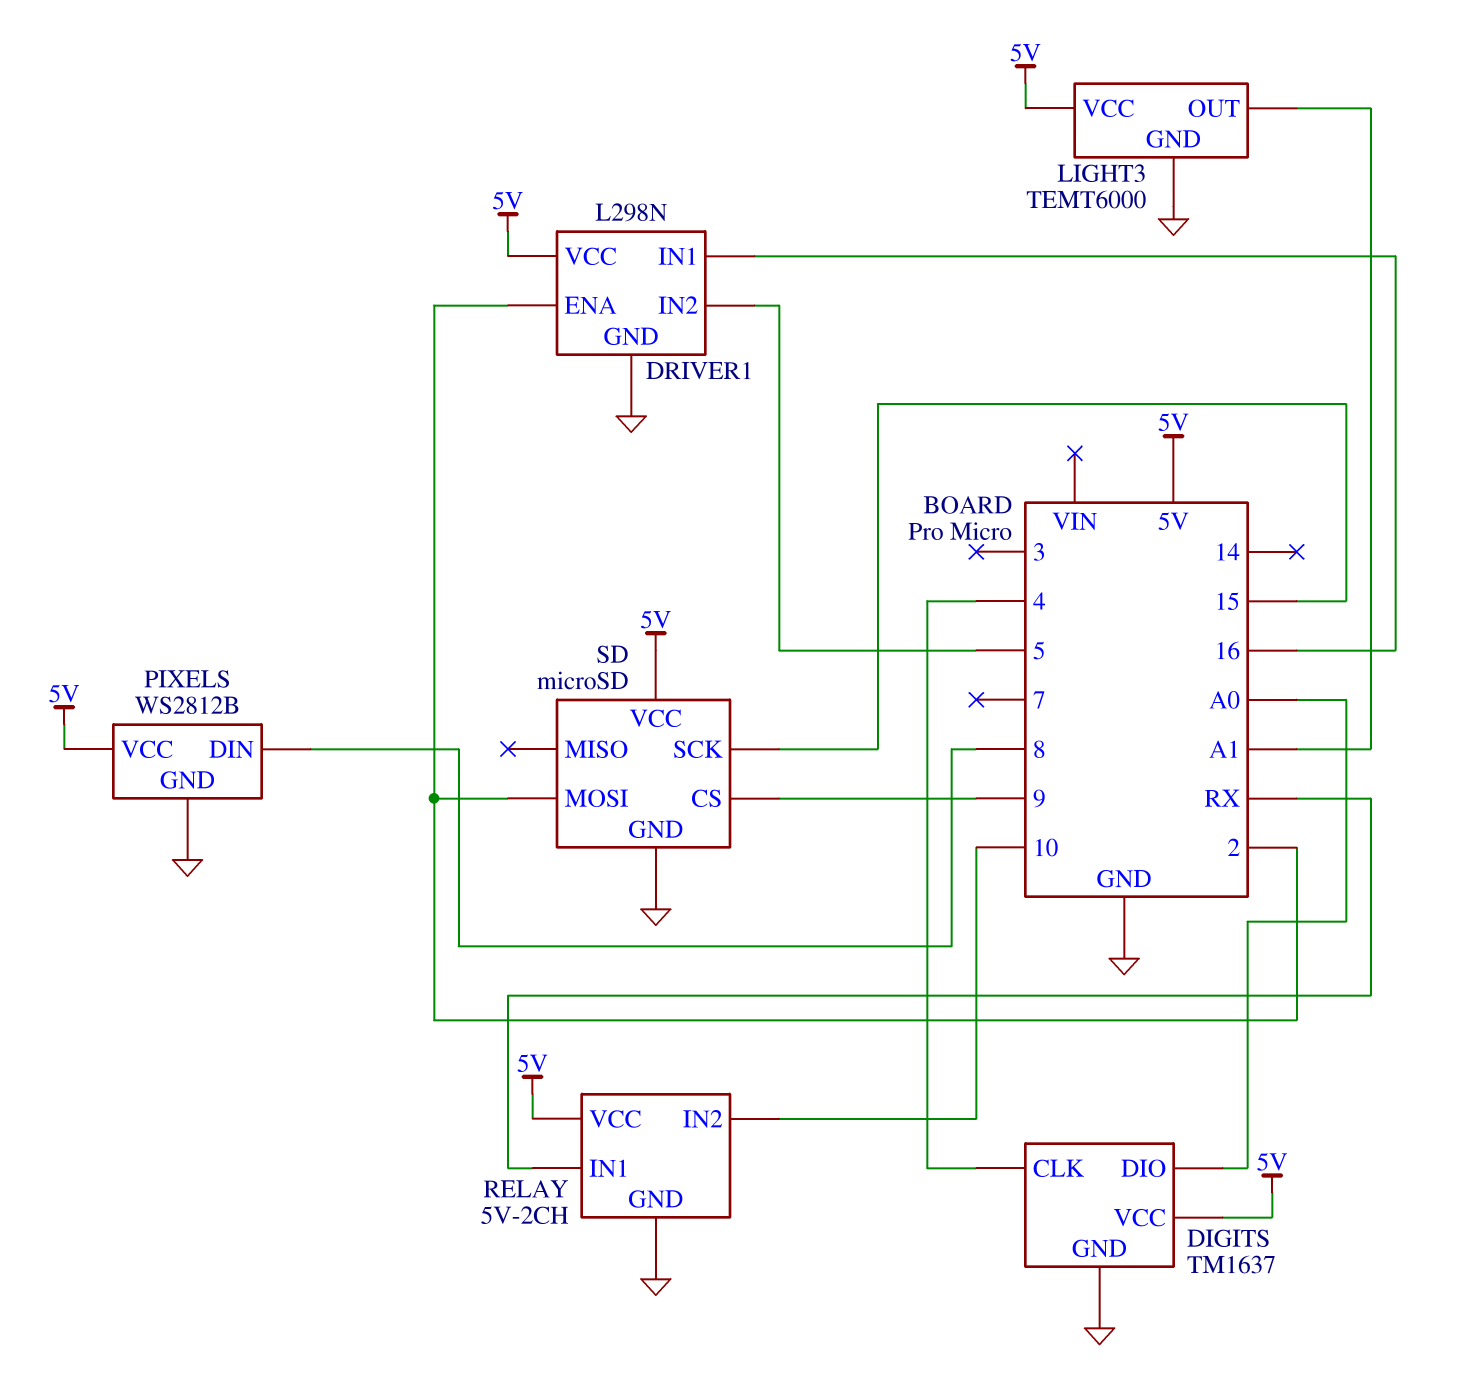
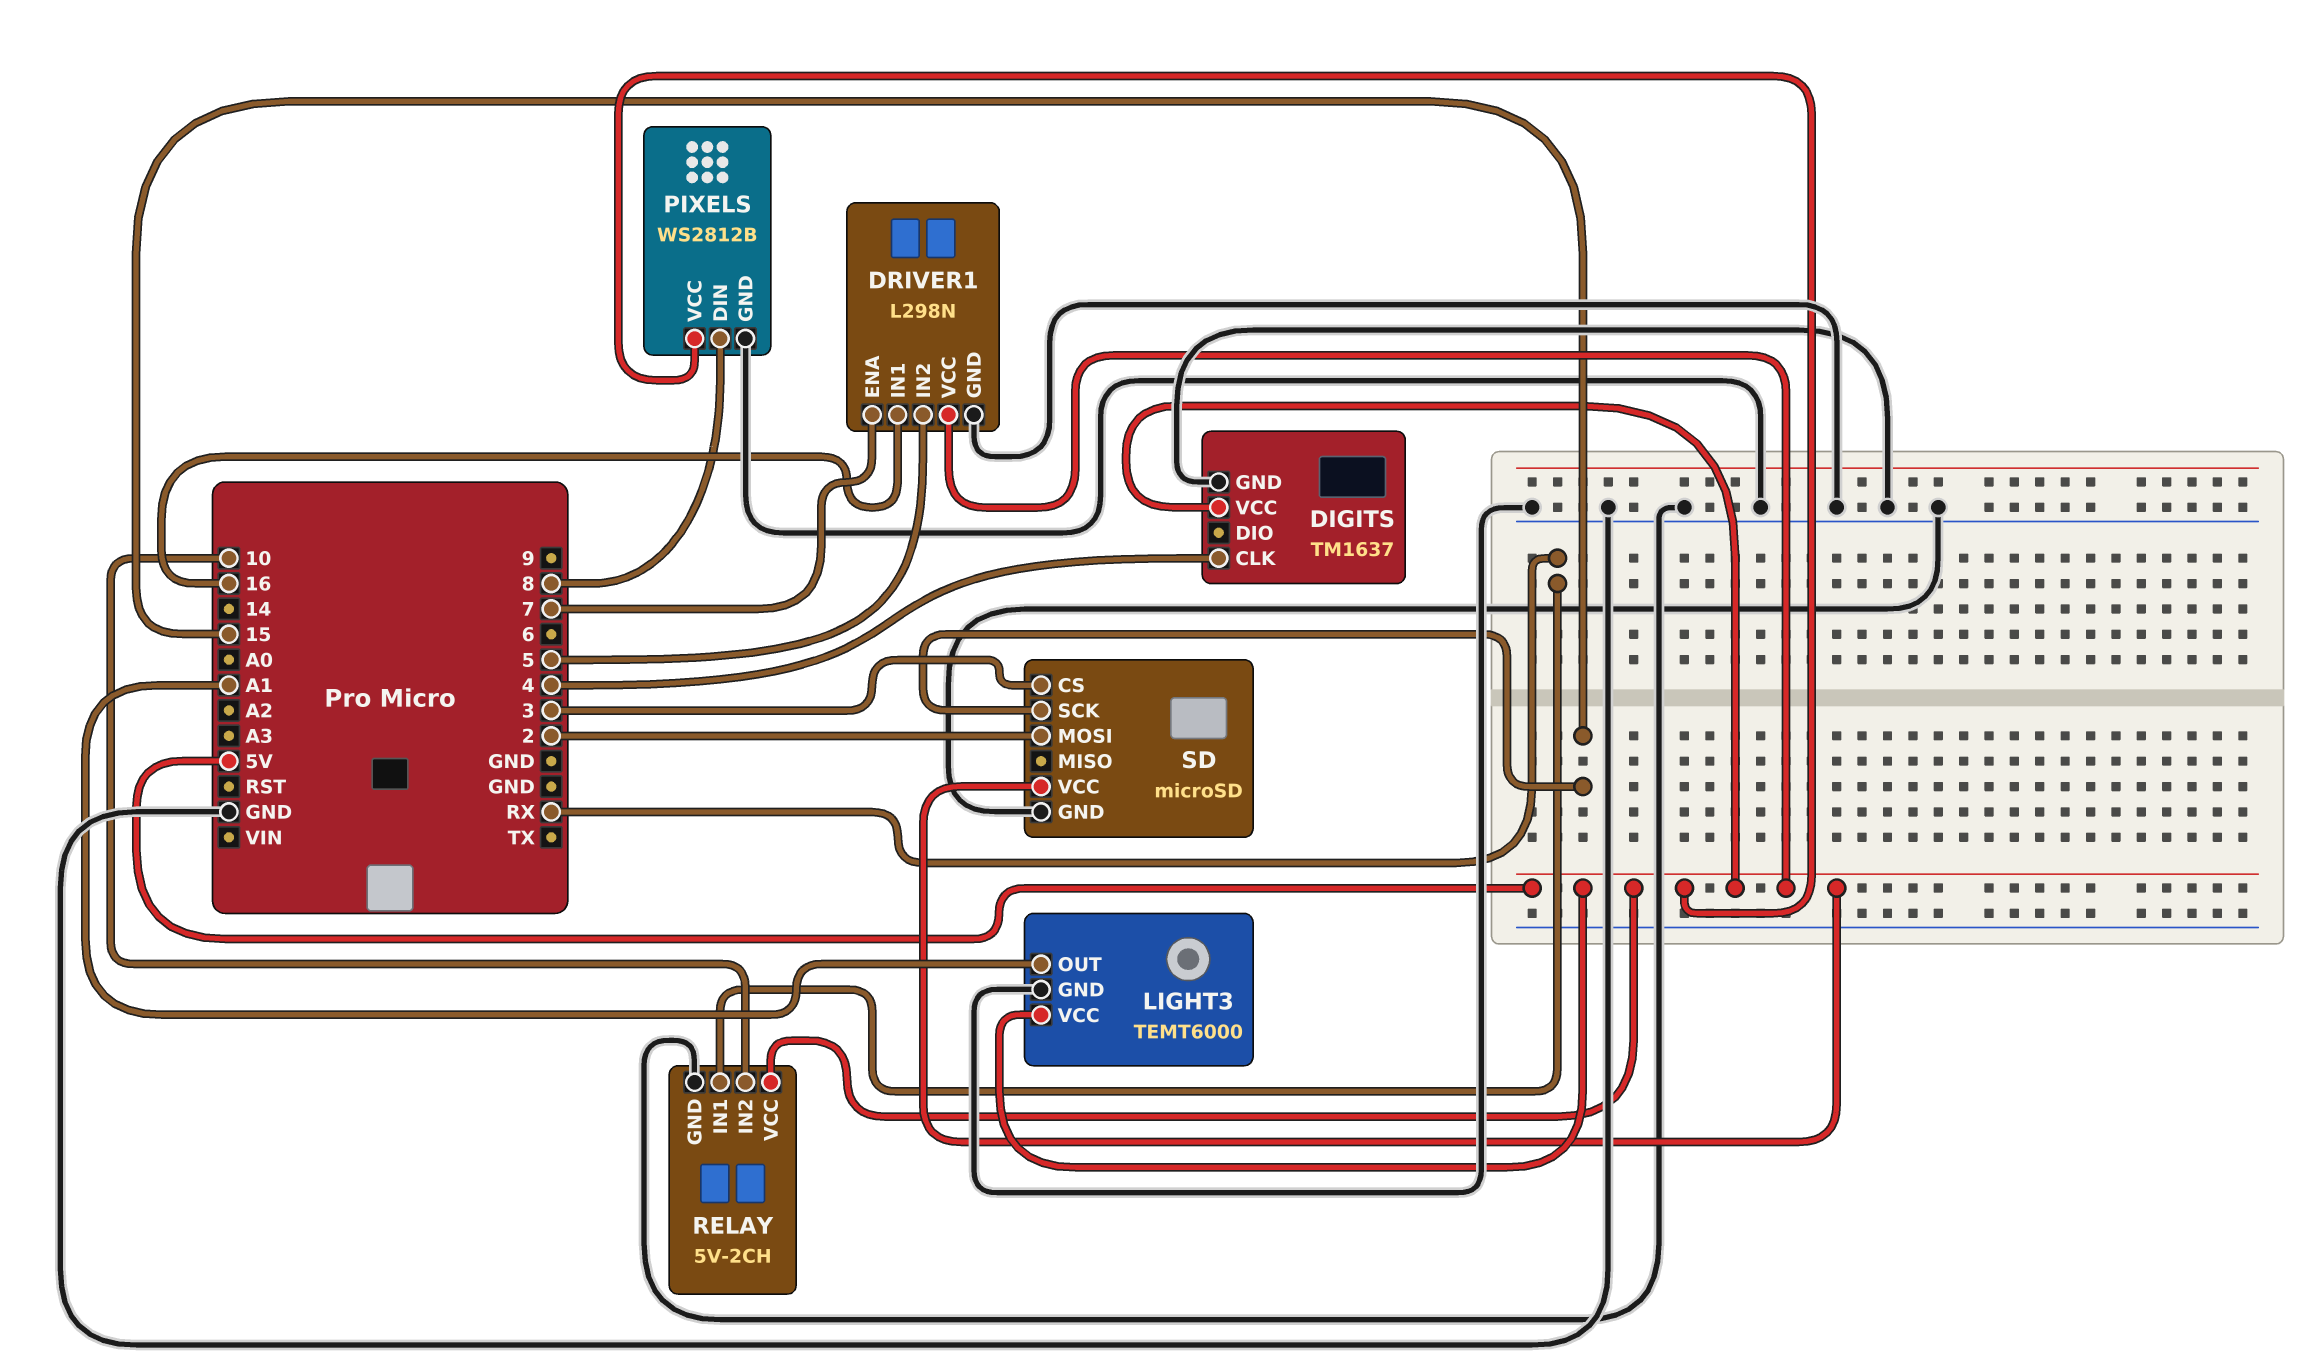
DIGITS pin DIO: A0 -> none
DRIVER1 pin ENA: 2 -> 7
SD pin CS: 9 -> 3

